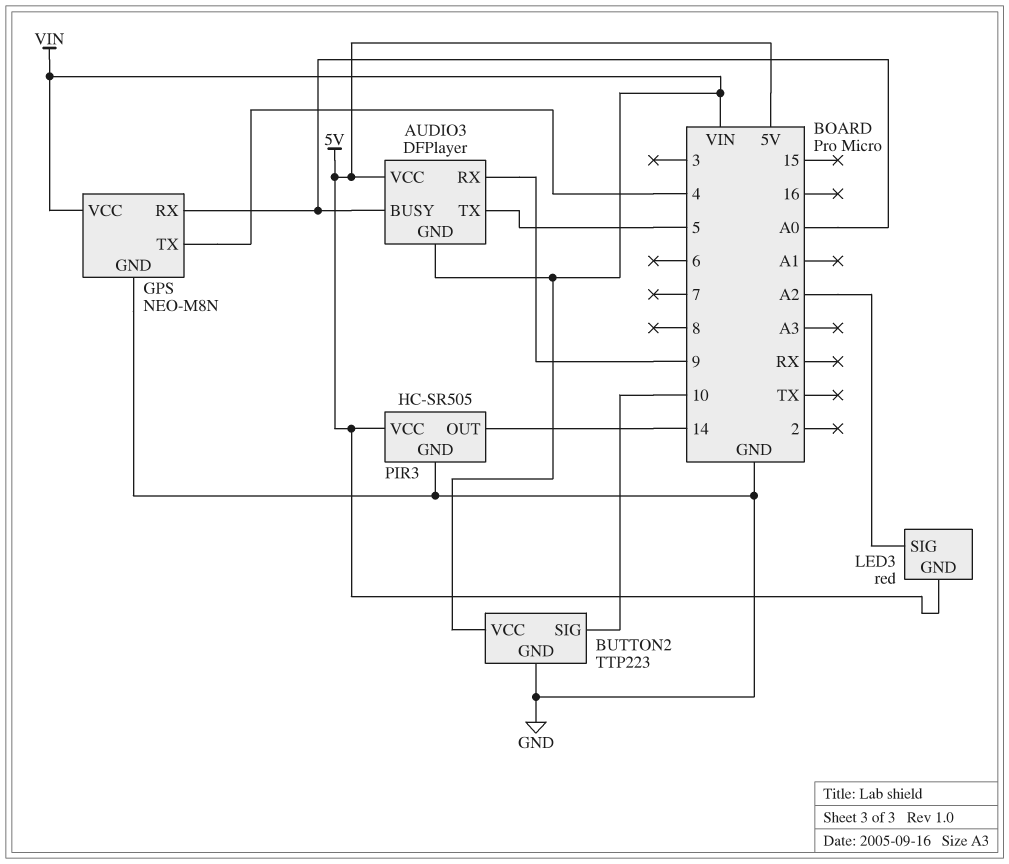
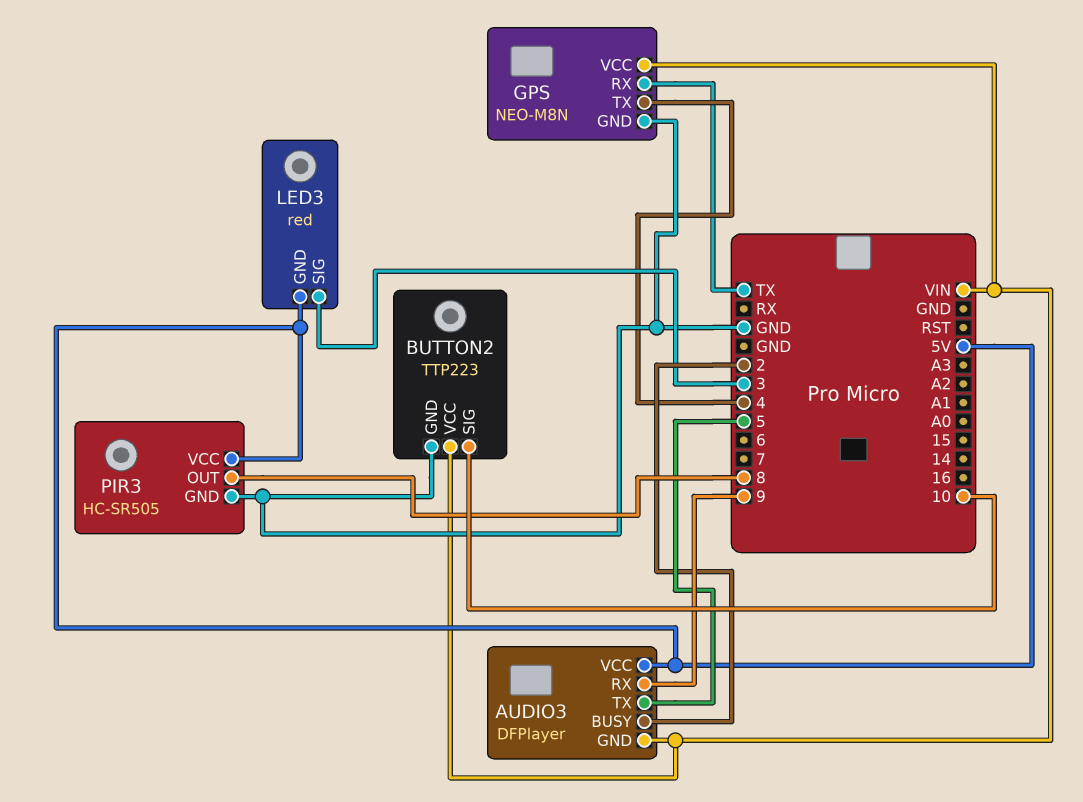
AUDIO3 pin BUSY: A0 -> 2
GPS pin RX: A0 -> TX
LED3 pin SIG: A2 -> 3
PIR3 pin OUT: 14 -> 8

